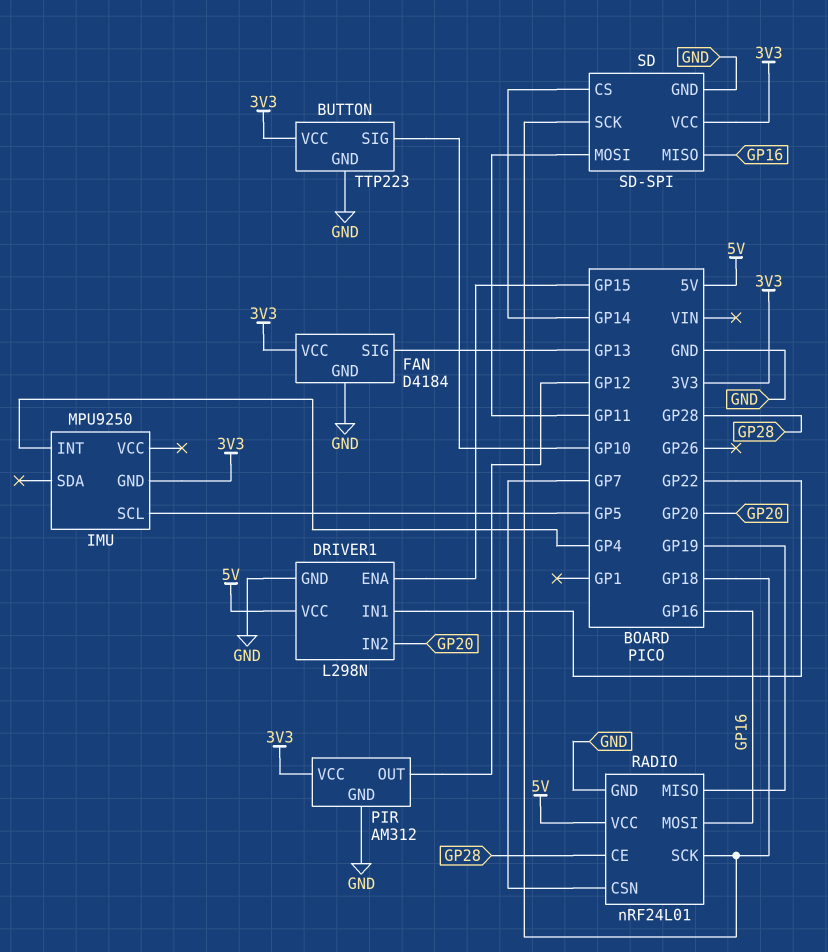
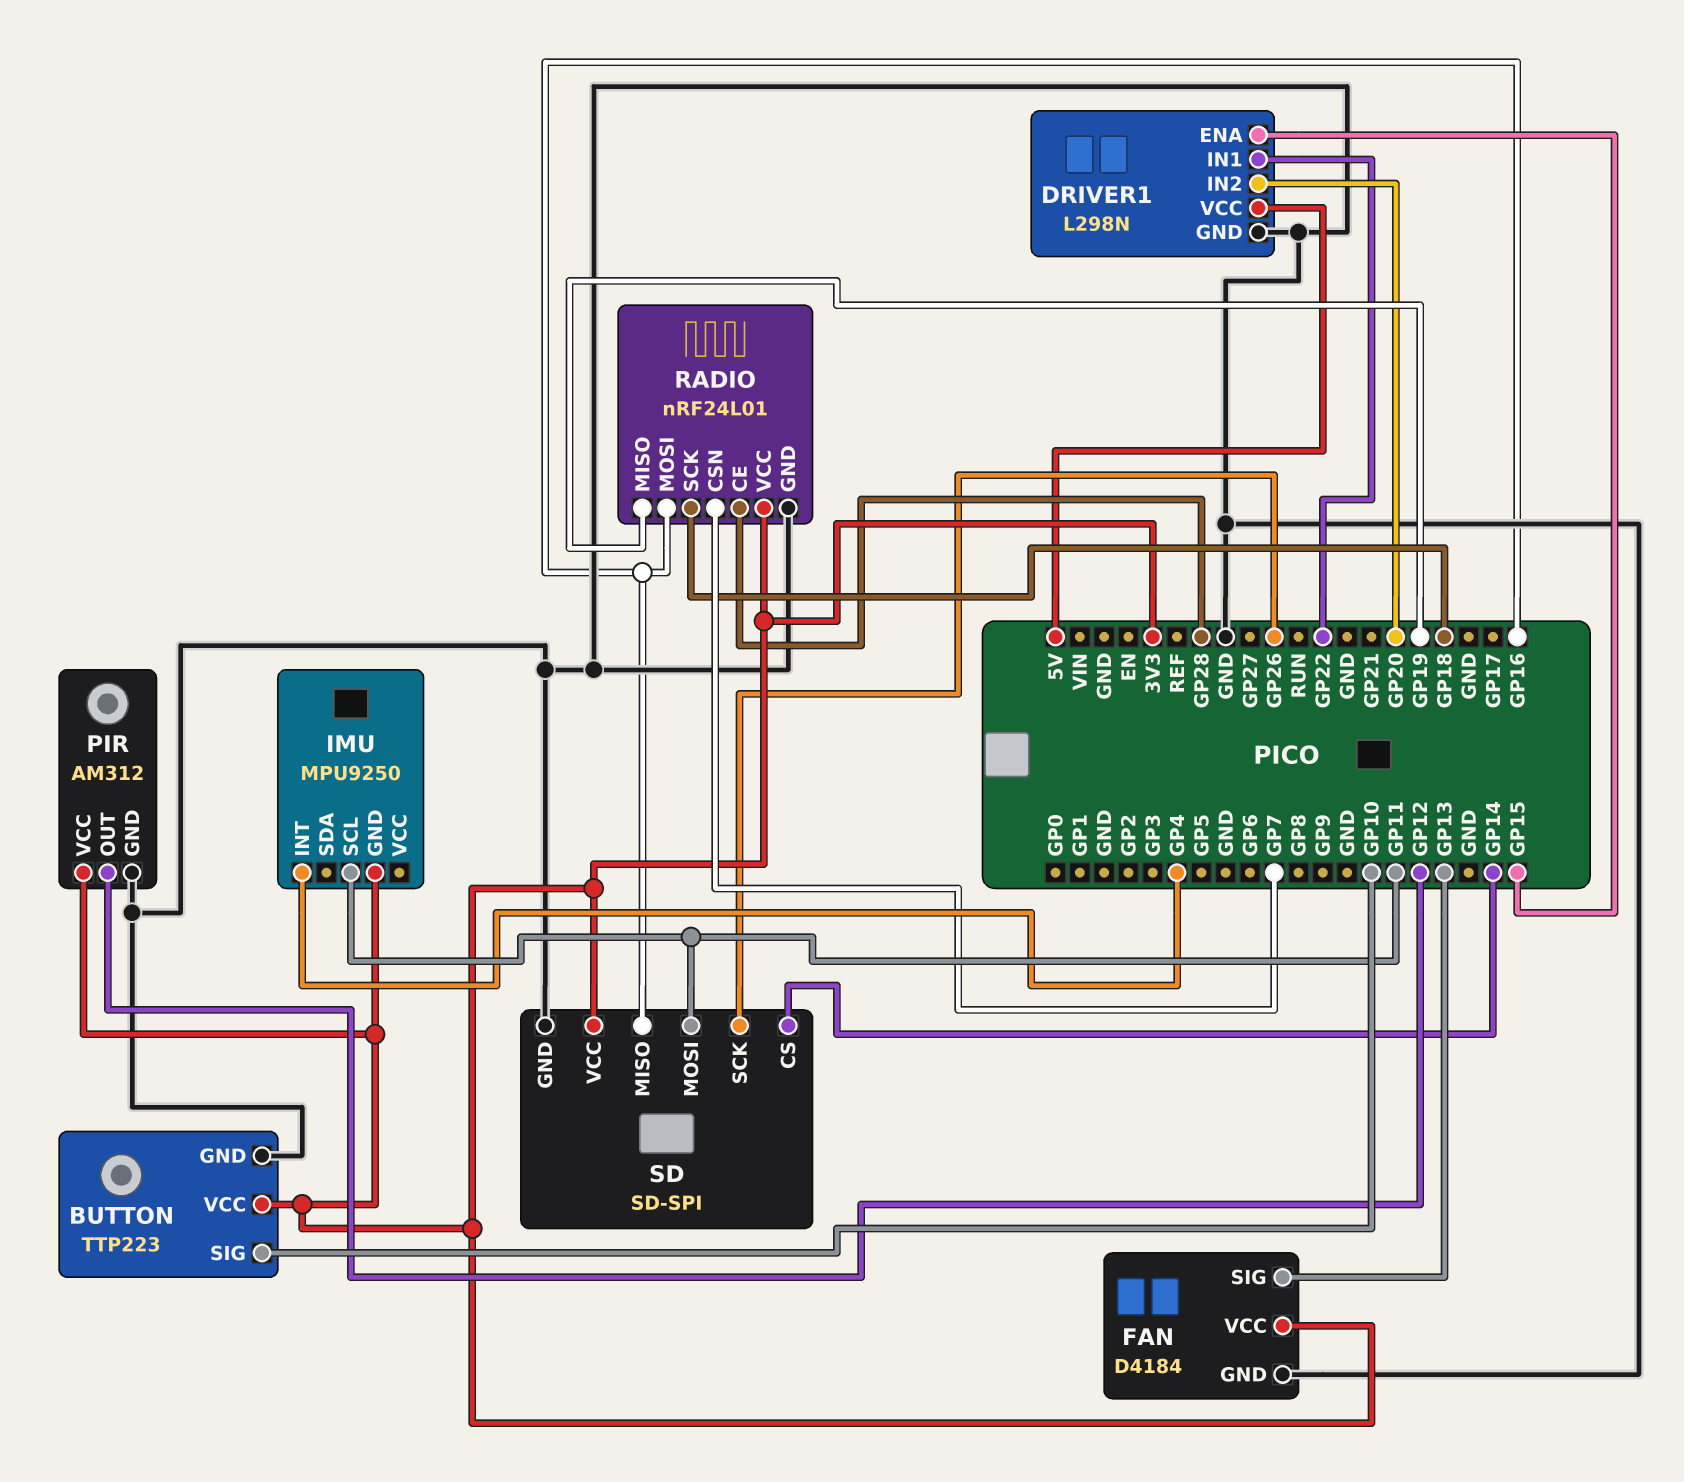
IMU pin SCL: GP5 -> GP11
RADIO pin VCC: 5V -> 3V3
SD pin SCK: GP18 -> GP26

